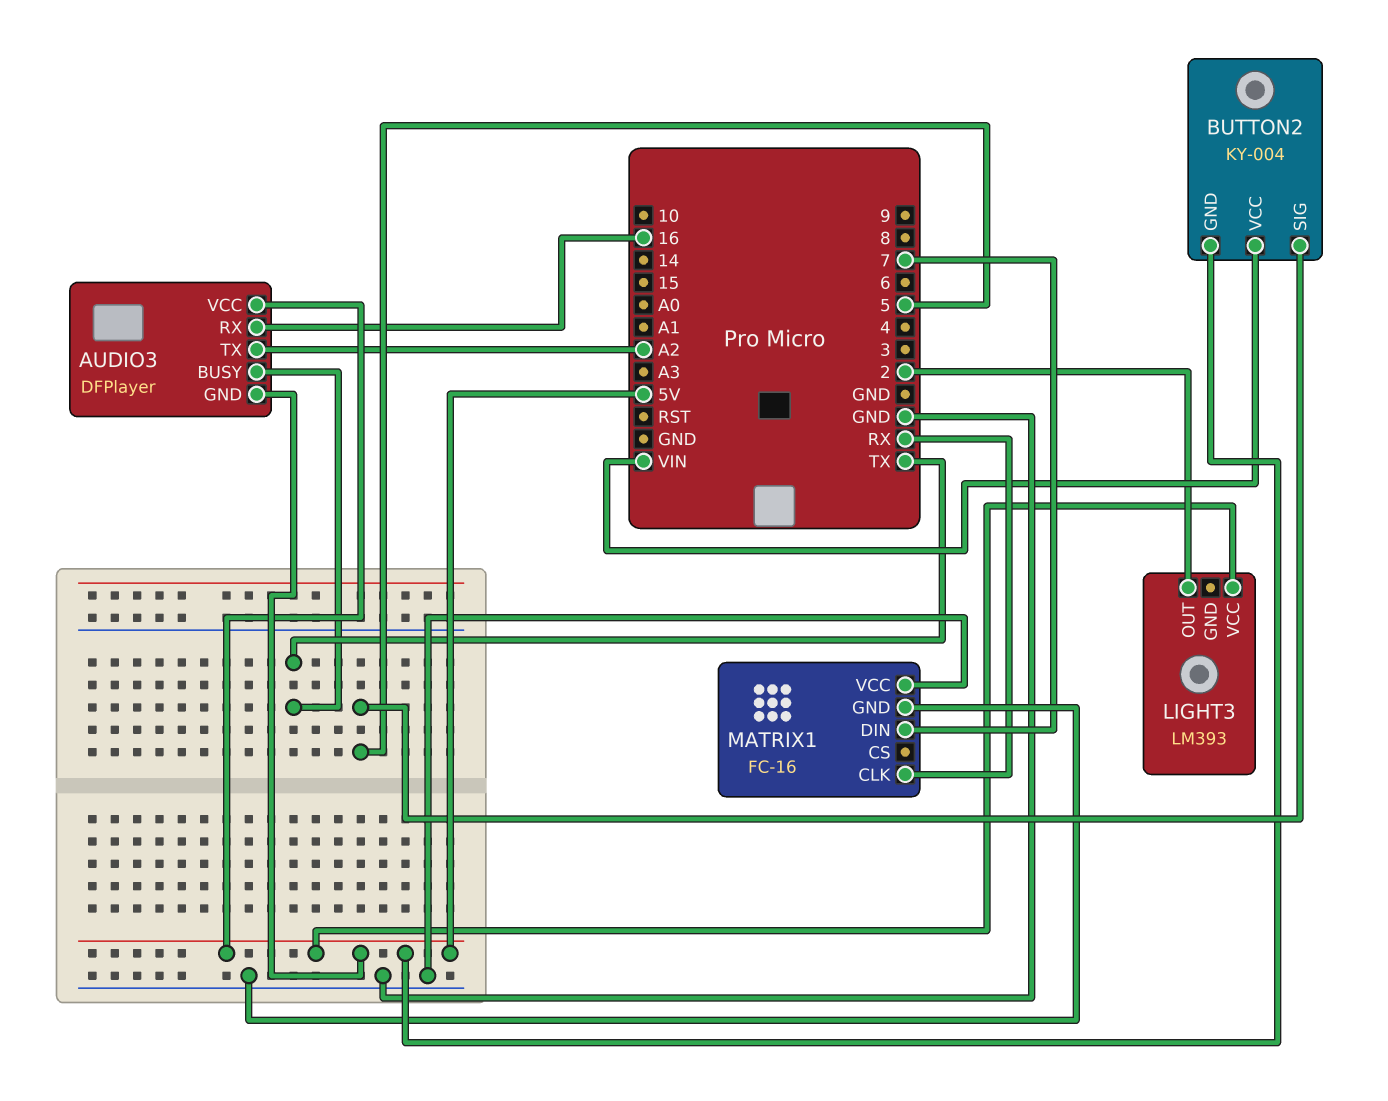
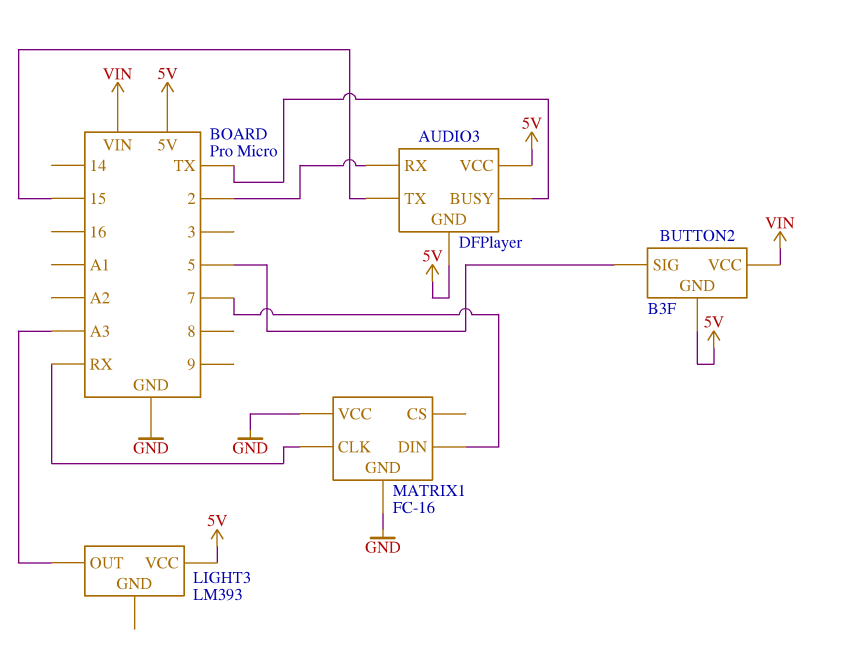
AUDIO3 pin RX: 16 -> 2
AUDIO3 pin TX: A2 -> 15
BUTTON2: KY-004 -> B3F
LIGHT3 pin OUT: 2 -> A3

